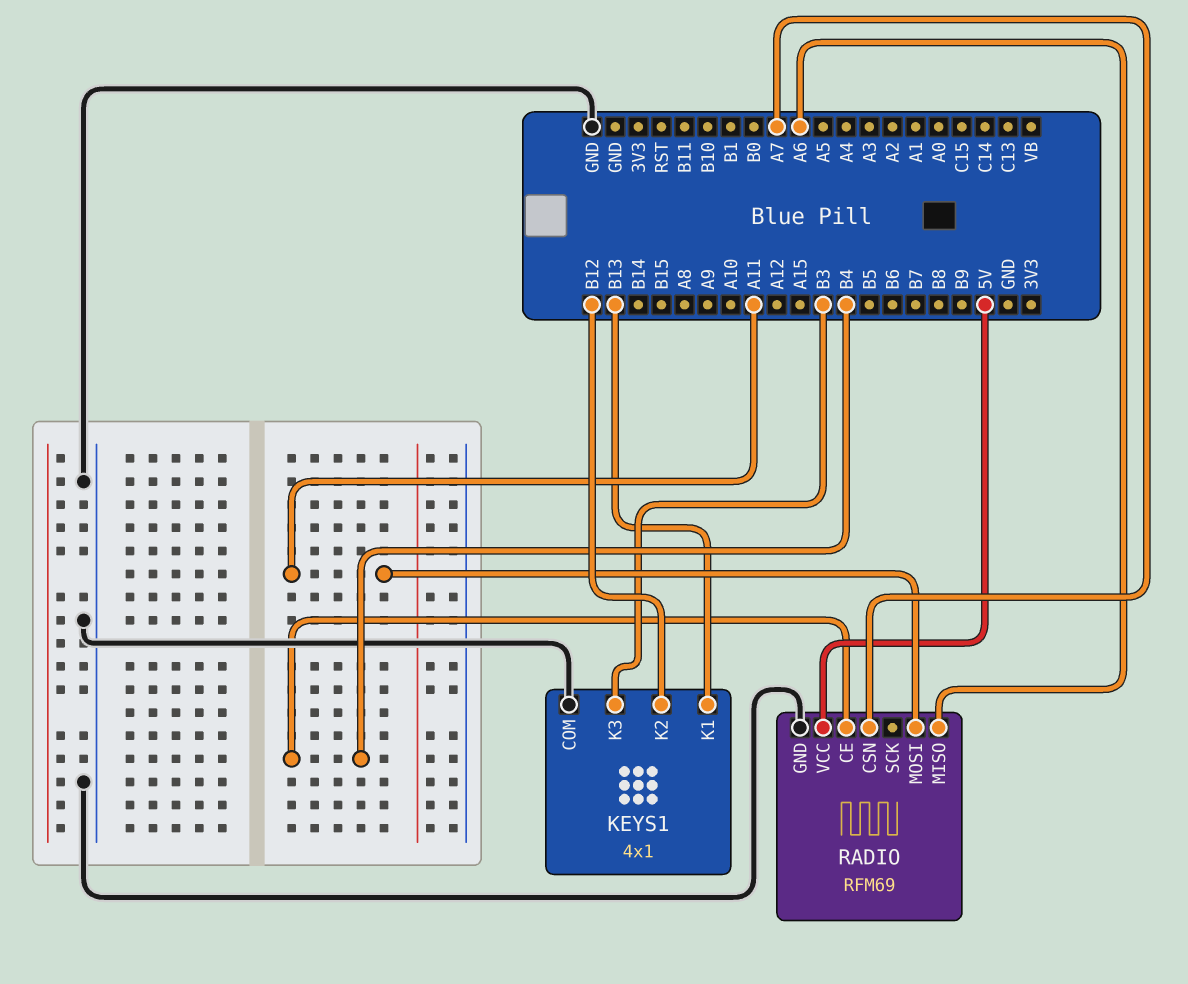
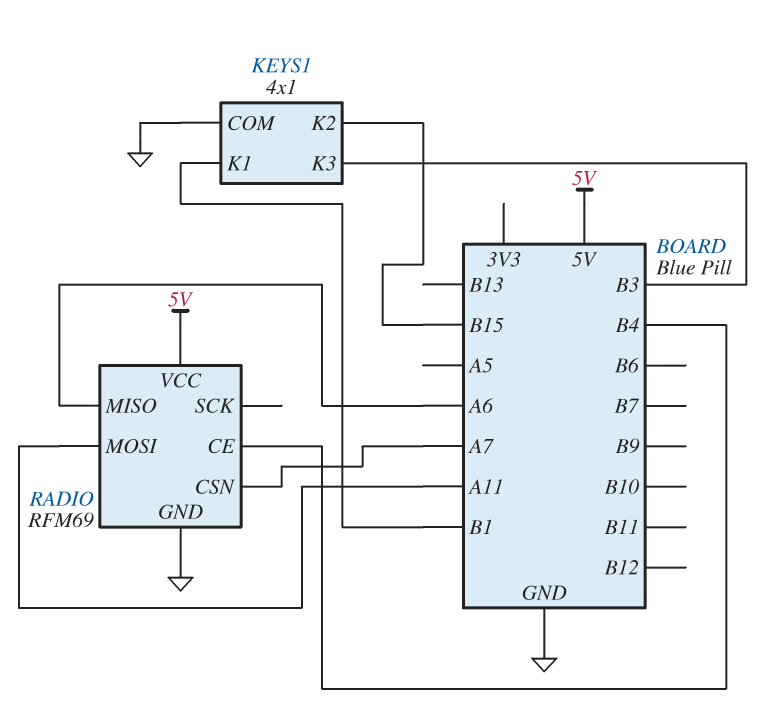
KEYS1 pin K1: B13 -> B1
KEYS1 pin K2: B12 -> B15

